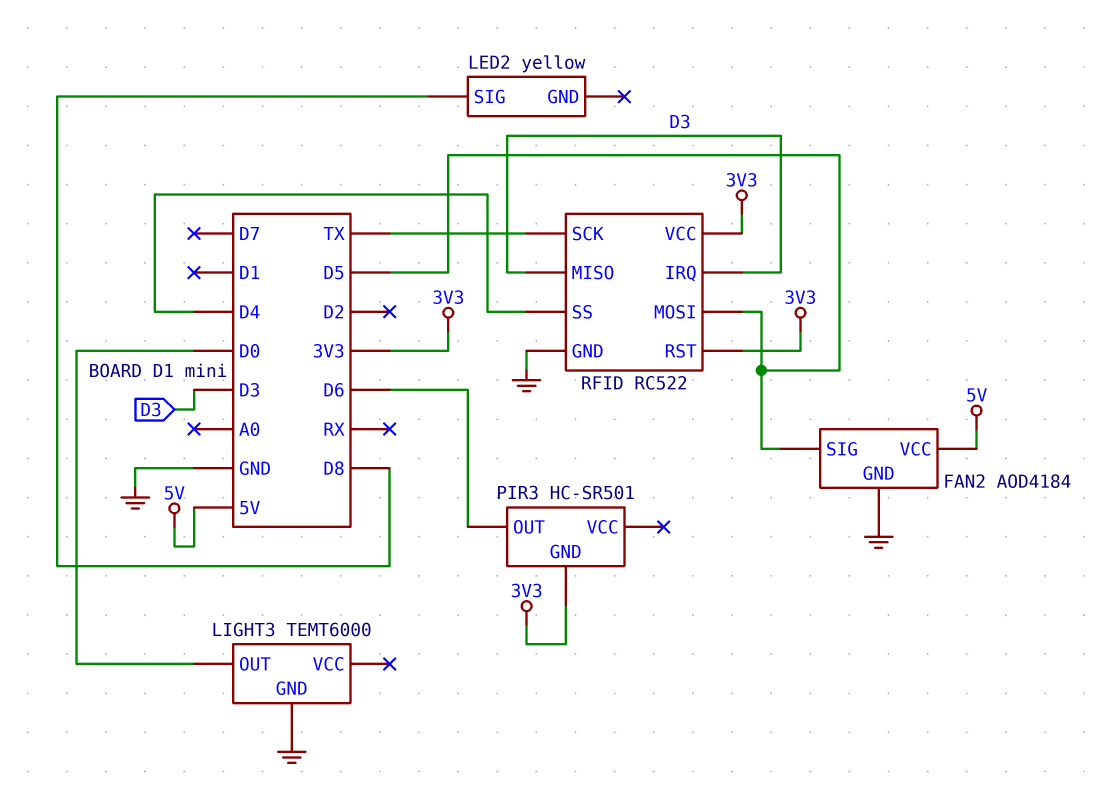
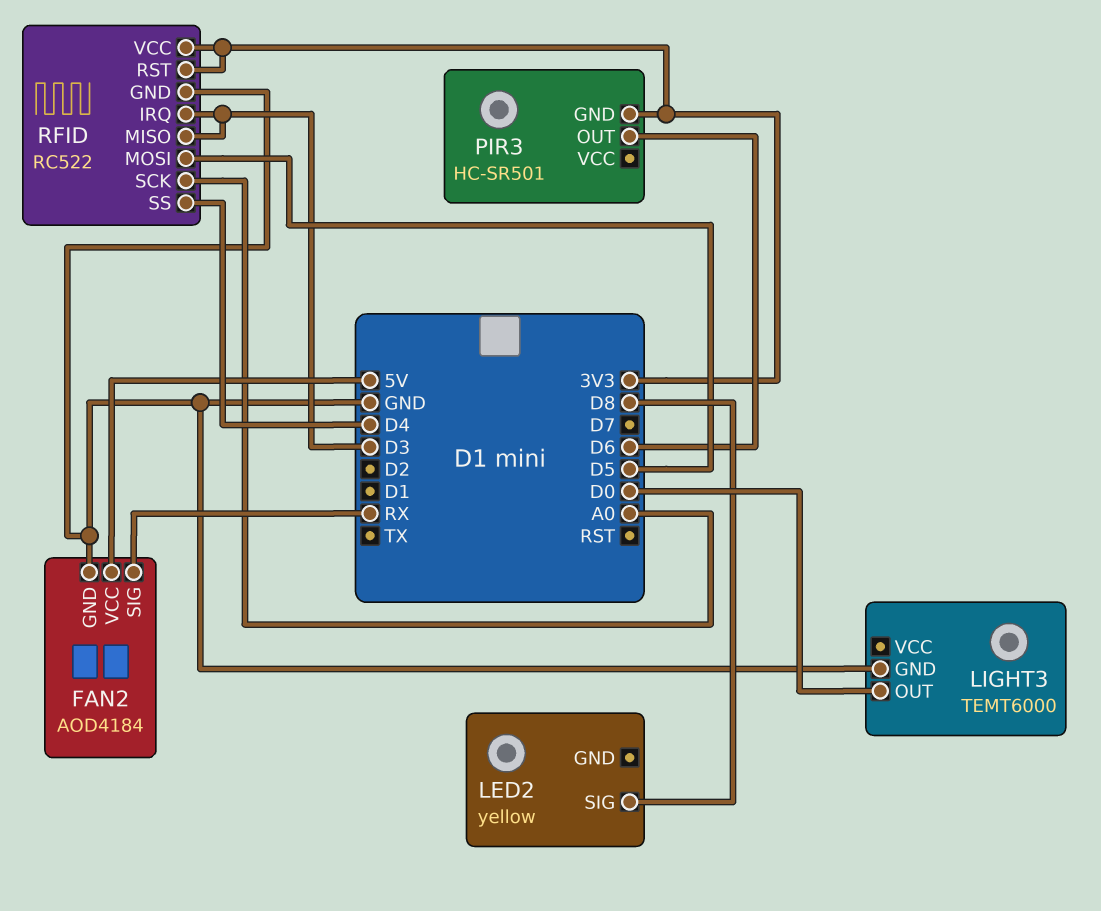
FAN2 pin SIG: D5 -> RX
RFID pin SCK: TX -> A0

